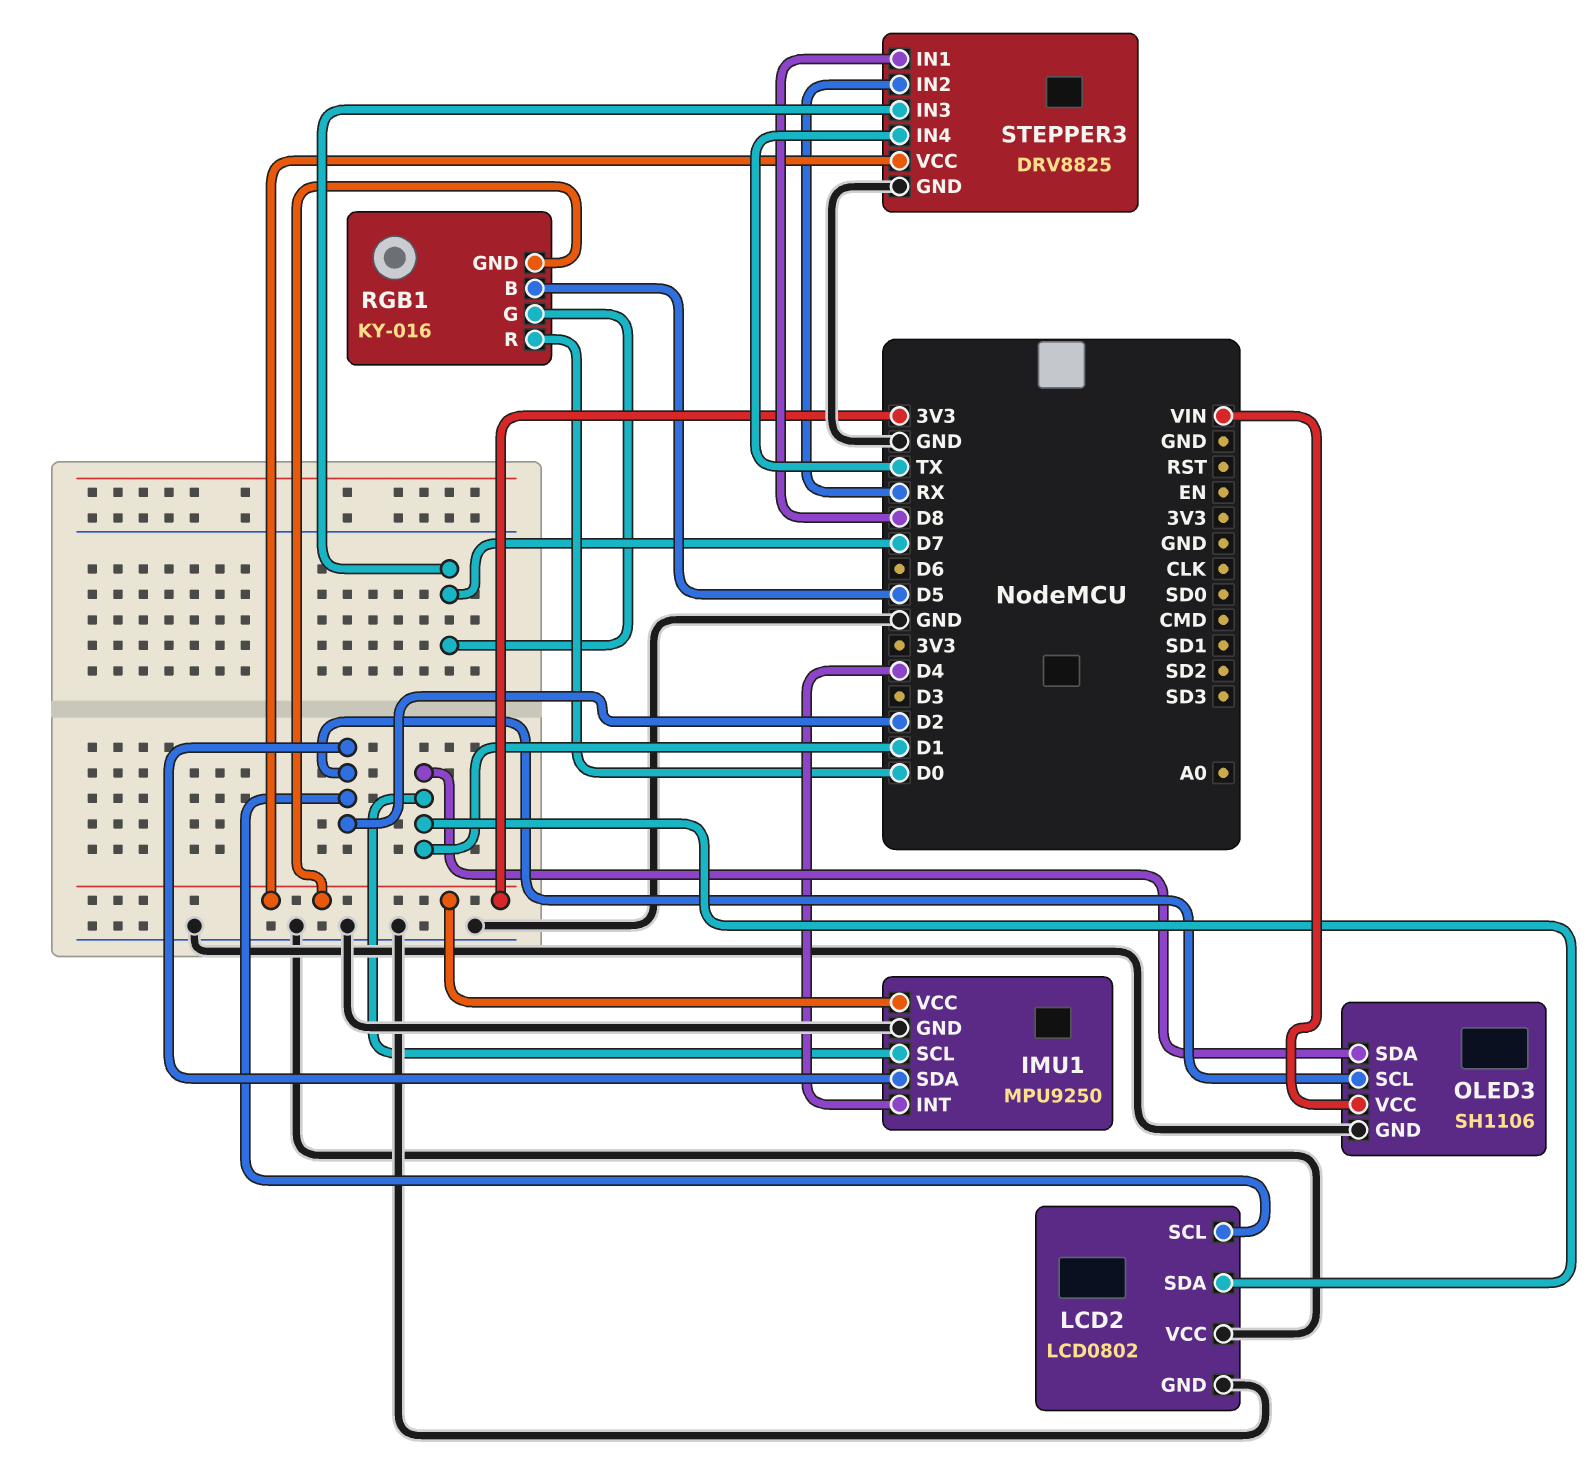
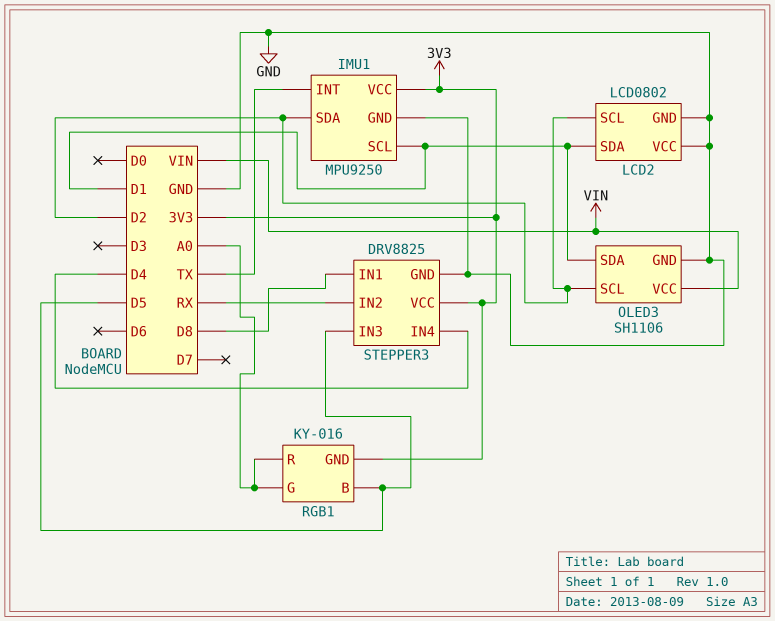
IMU1 pin INT: D4 -> TX
RGB1 pin G: D7 -> A0
RGB1 pin R: D0 -> A0
STEPPER3 pin IN3: D7 -> D5
STEPPER3 pin IN4: TX -> D4

